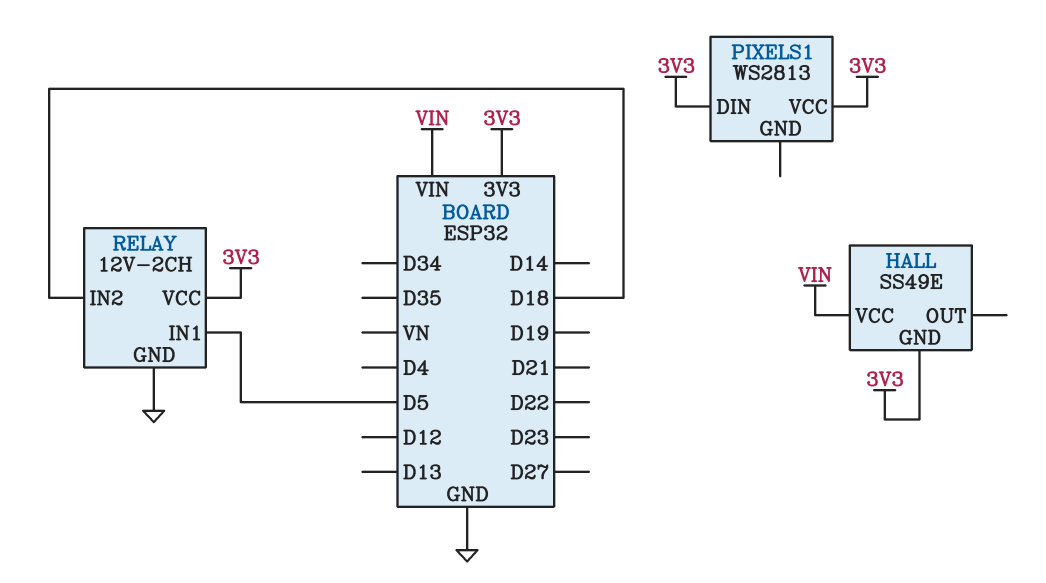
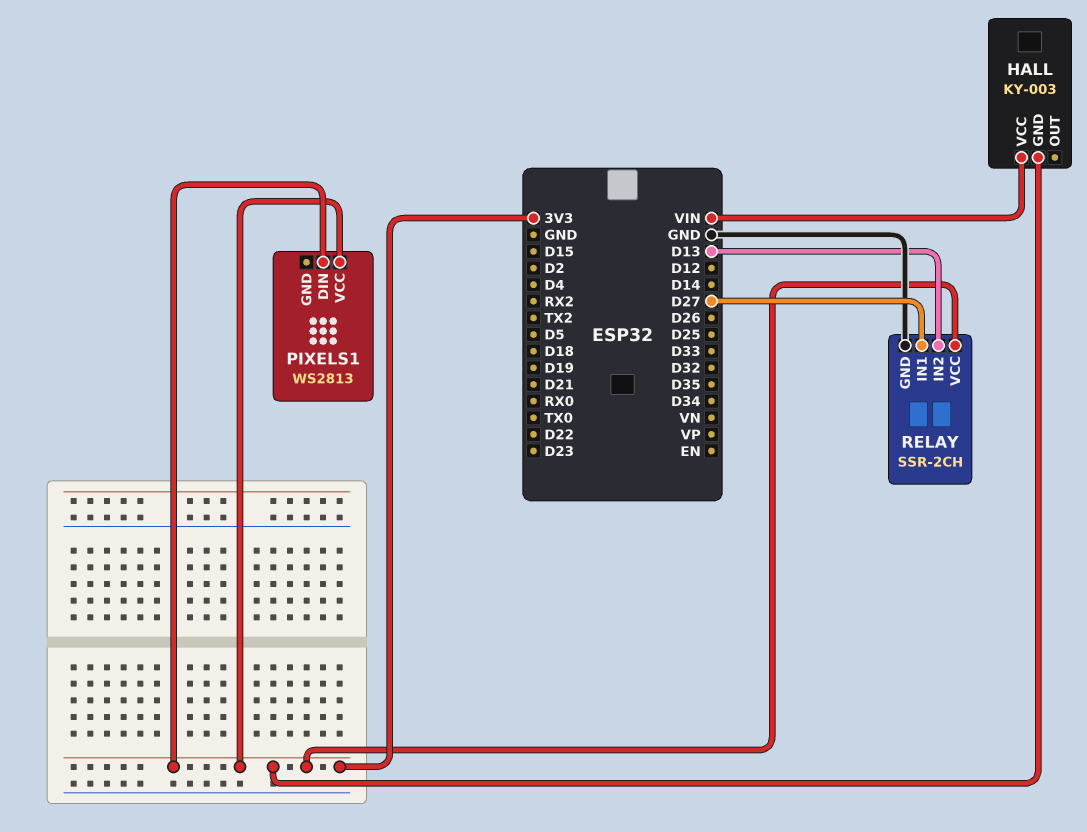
HALL: SS49E -> KY-003
RELAY: 12V-2CH -> SSR-2CH
RELAY pin IN1: D5 -> D27
RELAY pin IN2: D18 -> D13

